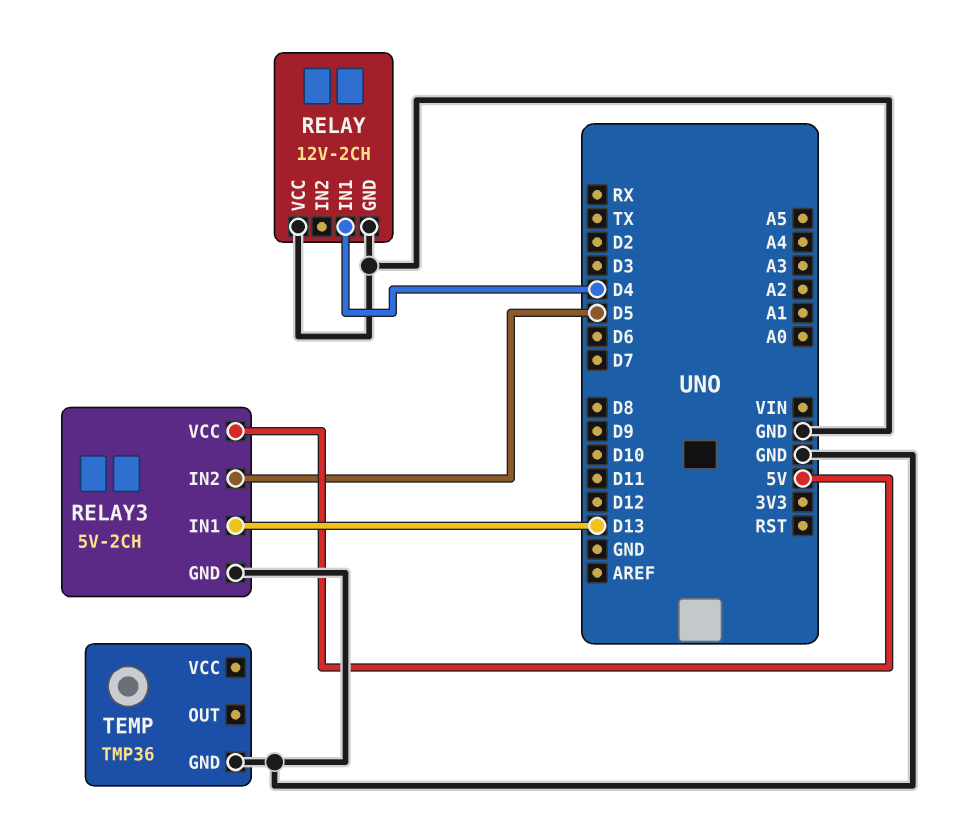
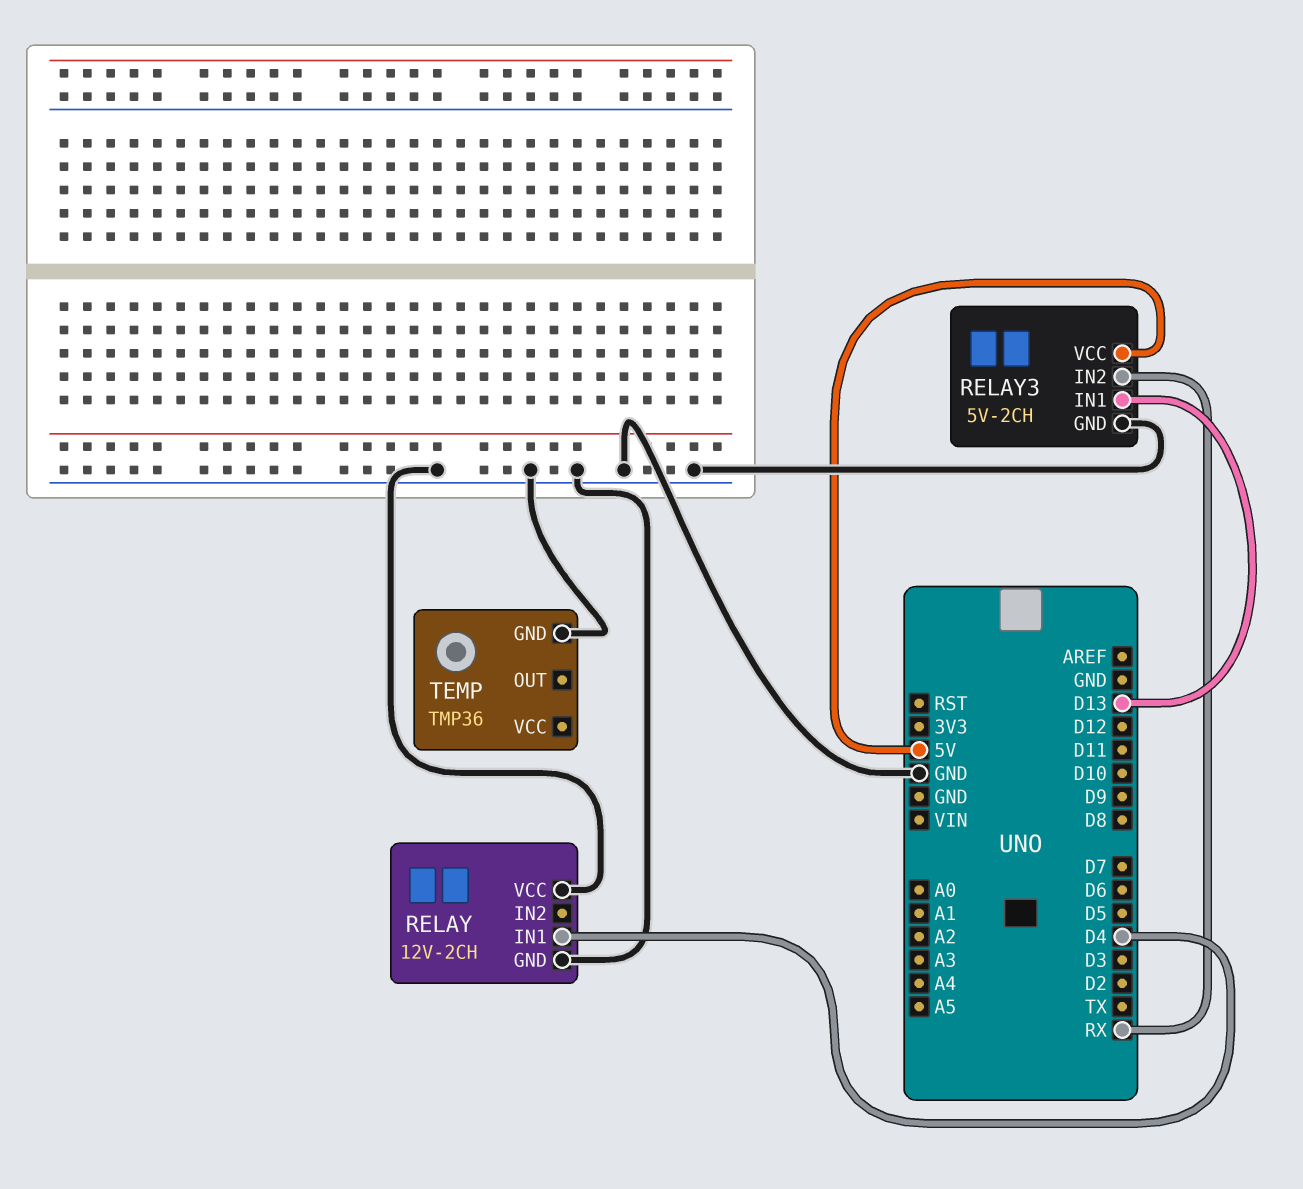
RELAY3 pin IN2: D5 -> RX

